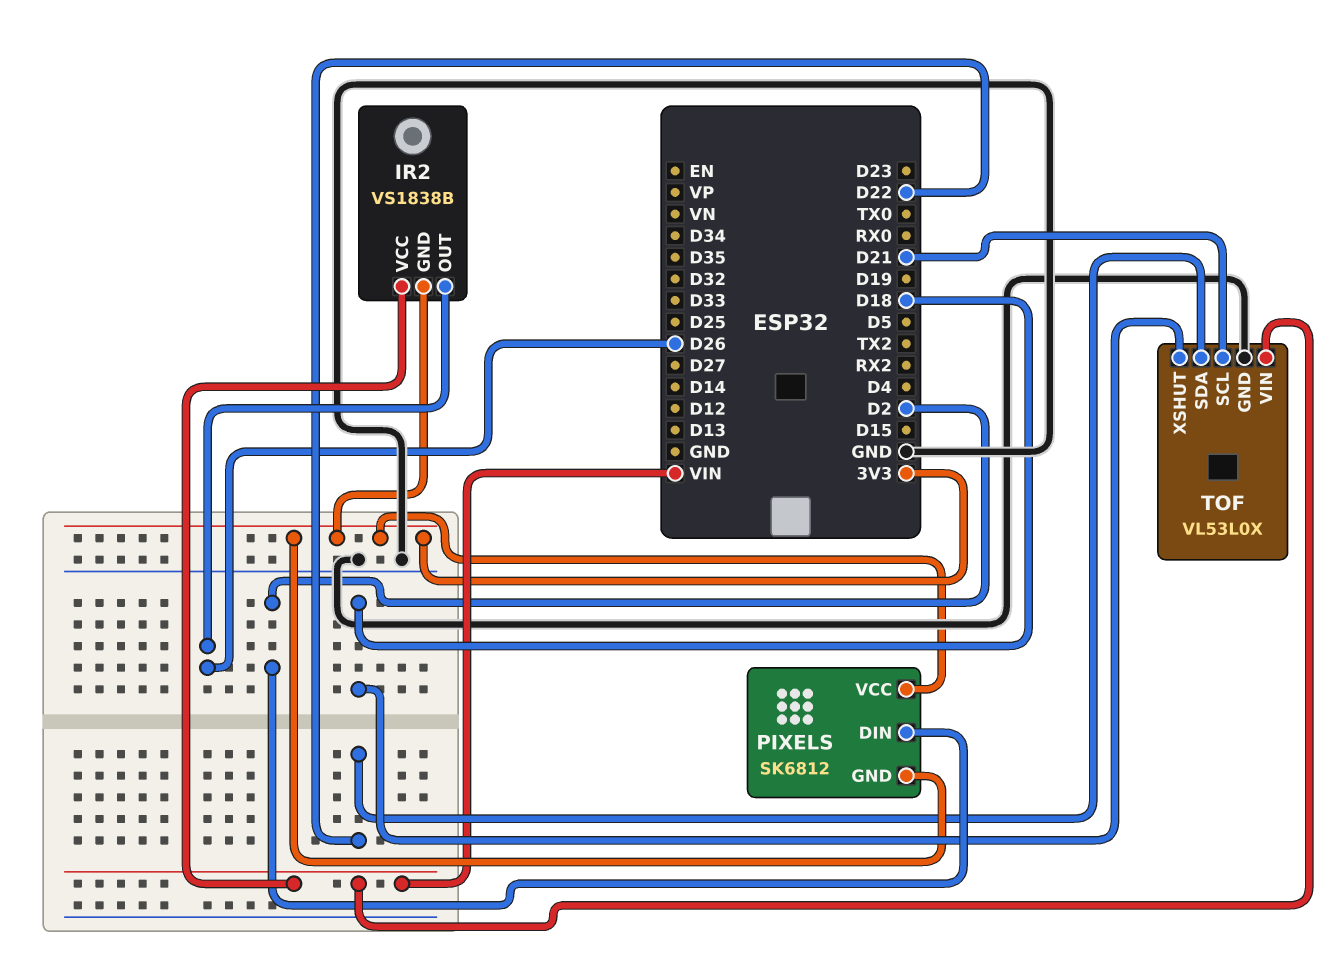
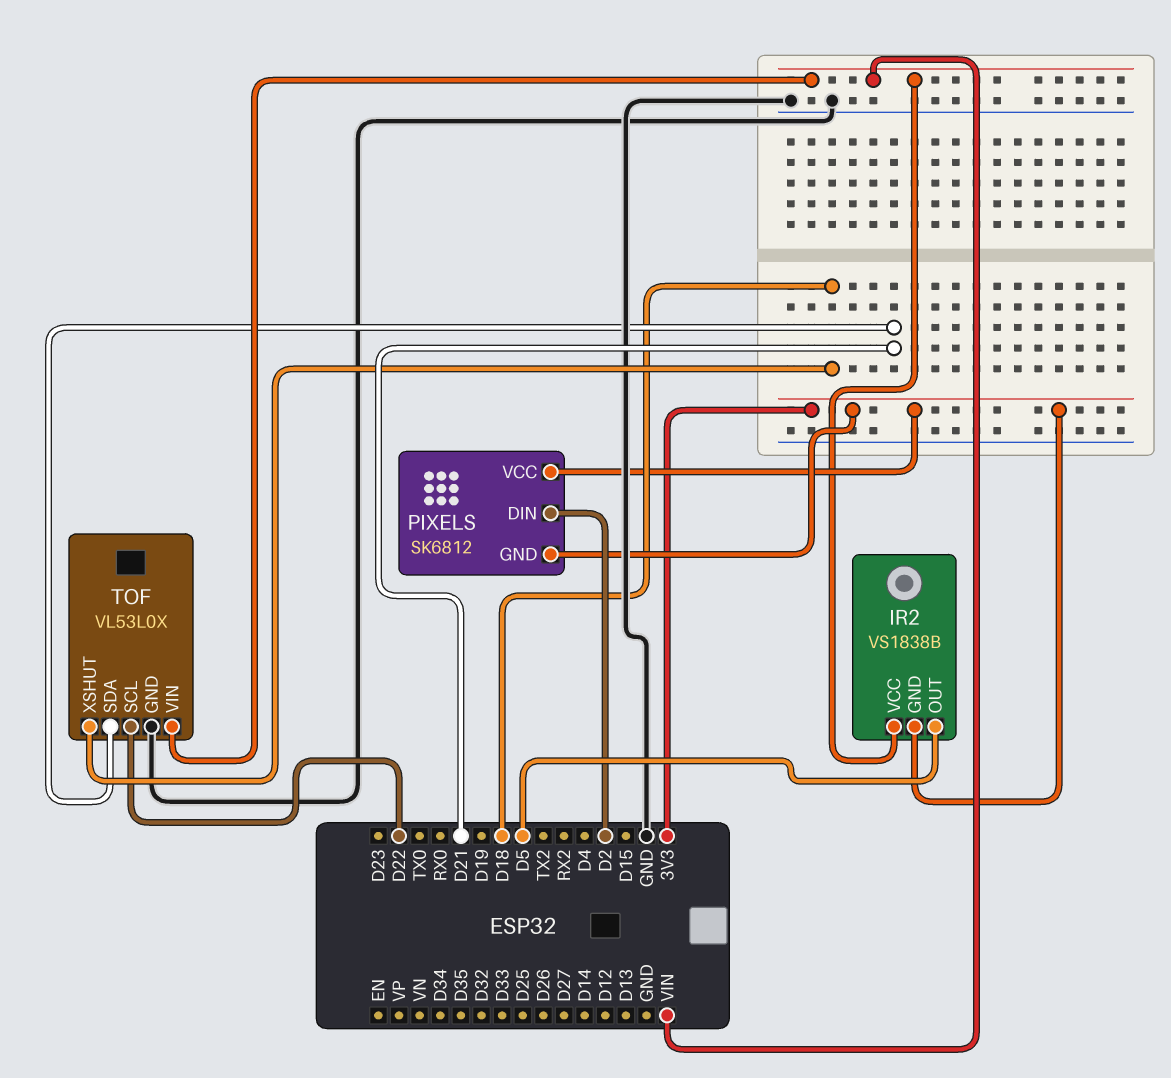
IR2 pin OUT: D26 -> D5
TOF pin SCL: D21 -> D22
TOF pin SDA: D22 -> D21

